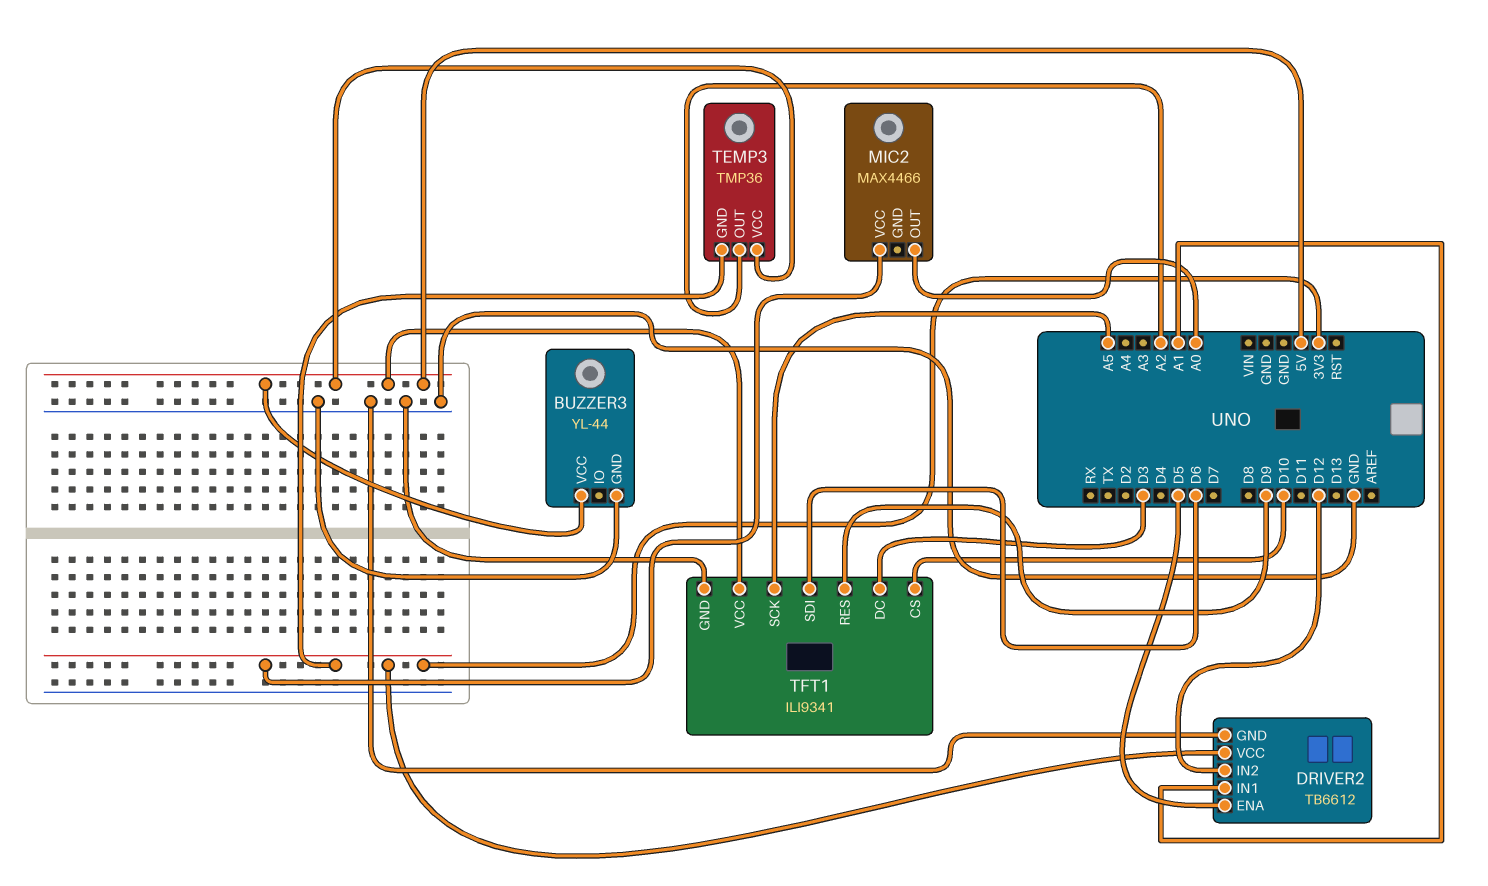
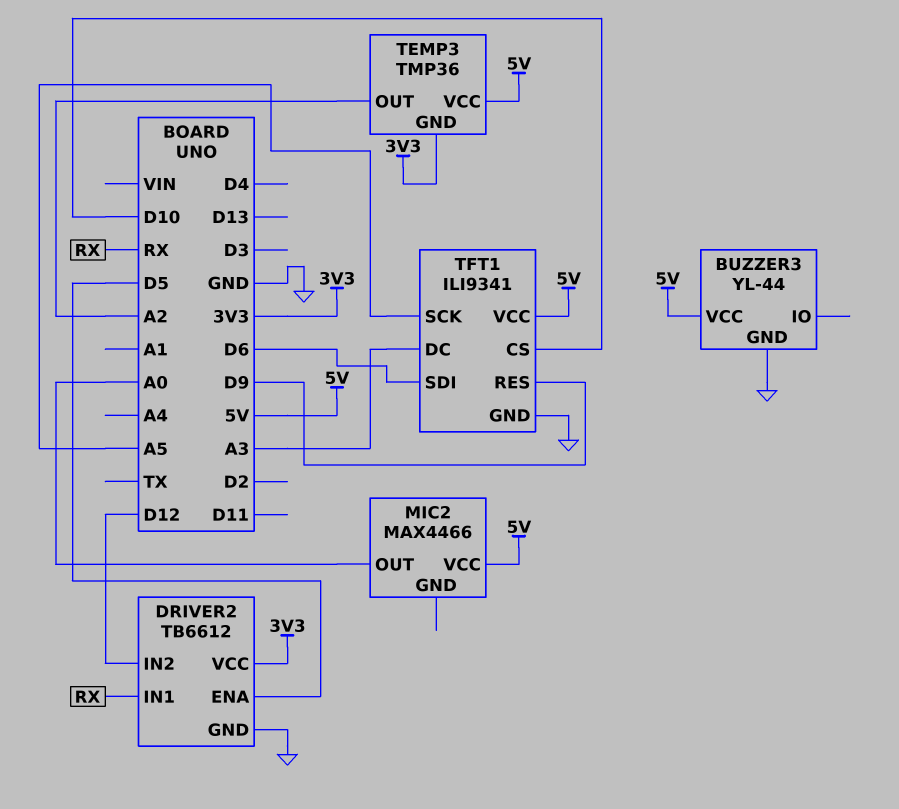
DRIVER2 pin IN1: A1 -> RX
MIC2 pin VCC: 3V3 -> 5V
TFT1 pin DC: D3 -> A3

